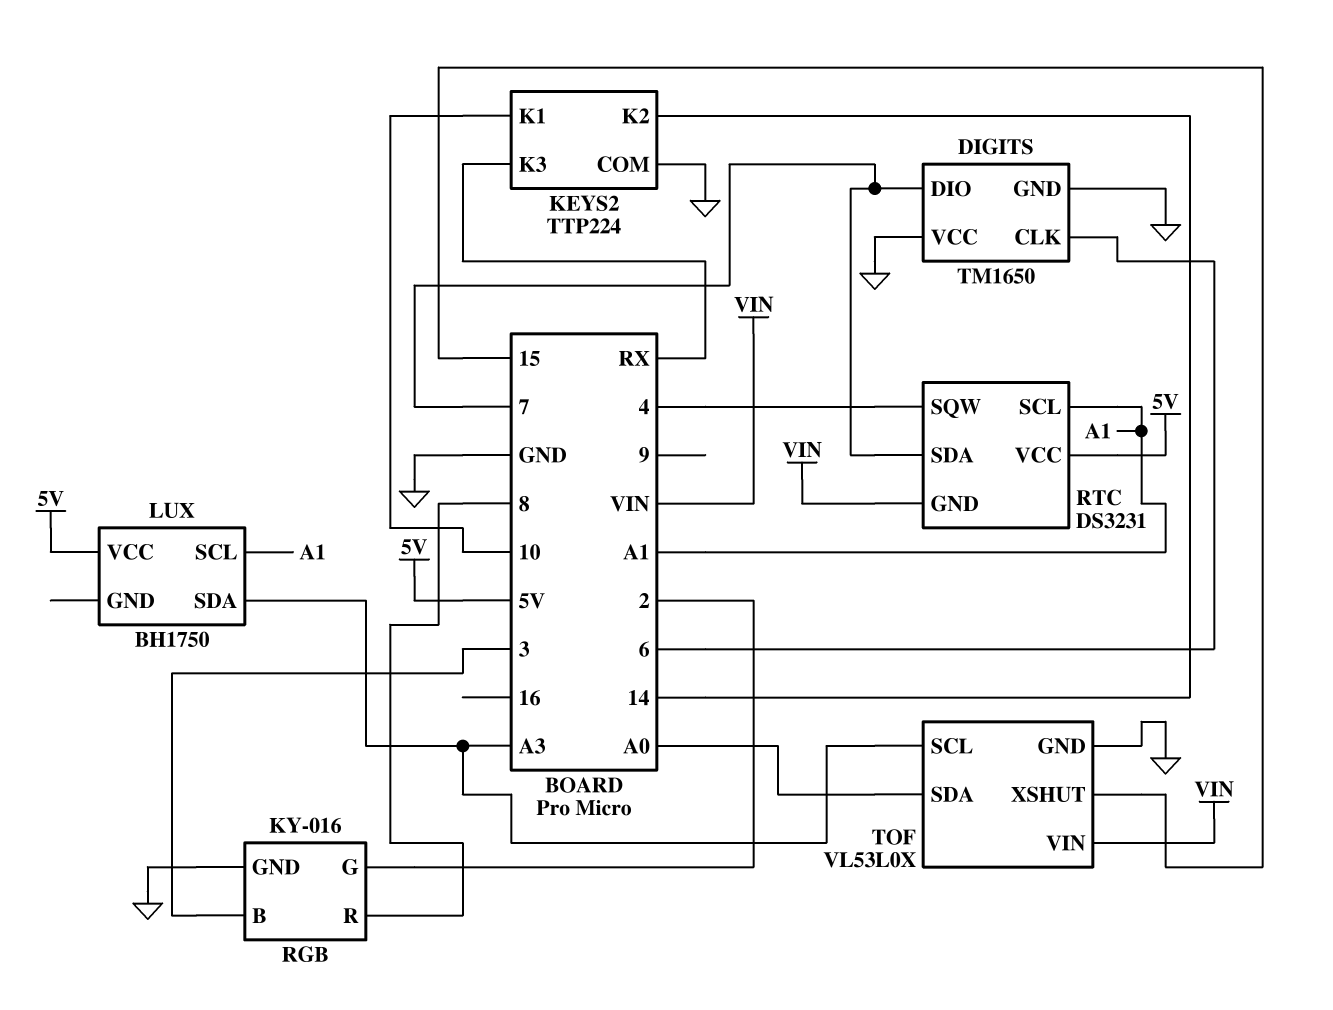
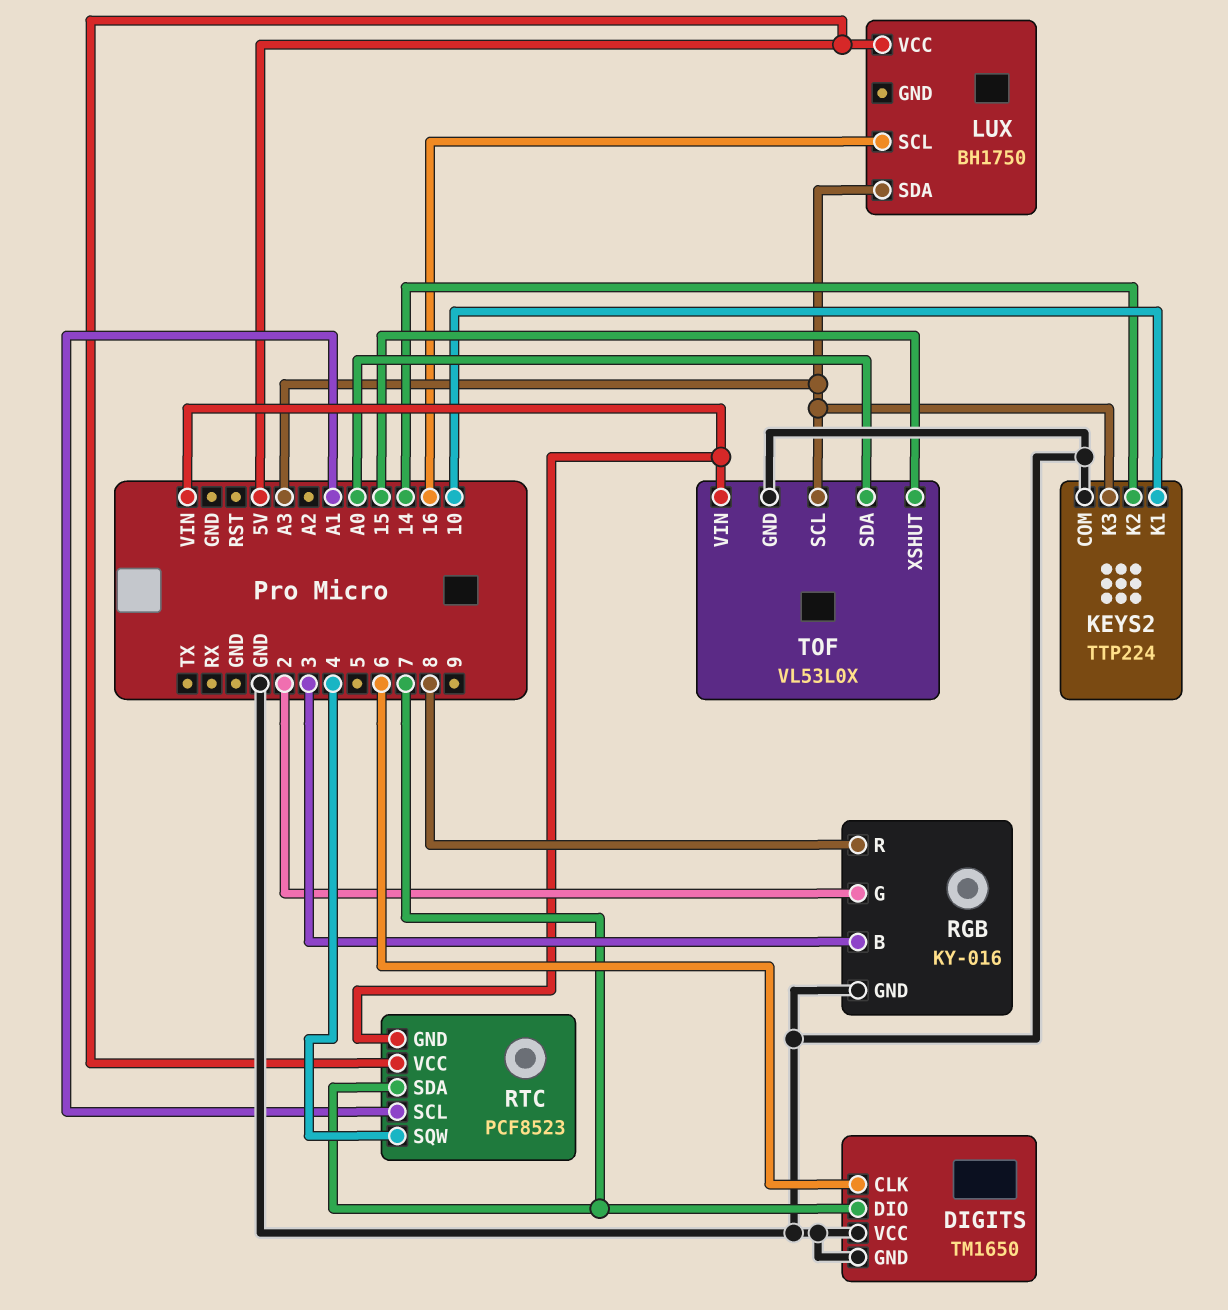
KEYS2 pin K3: RX -> A3
LUX pin SCL: A1 -> 16
RTC: DS3231 -> PCF8523

